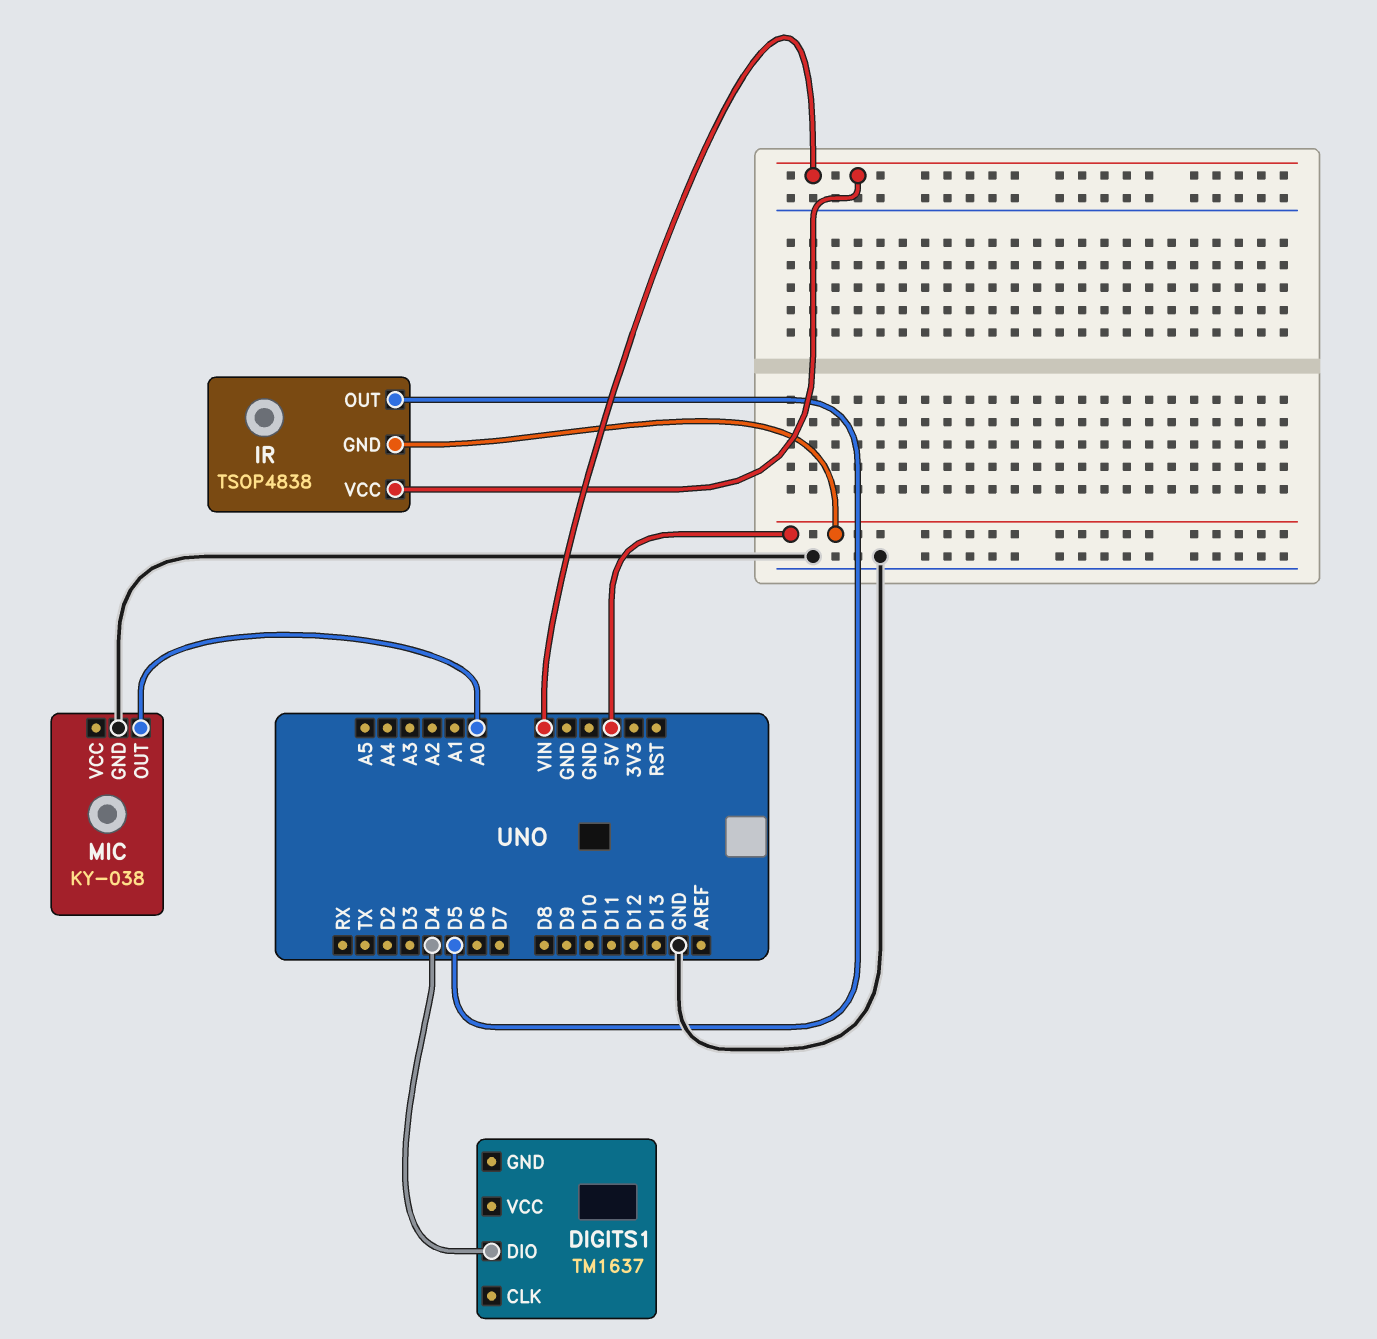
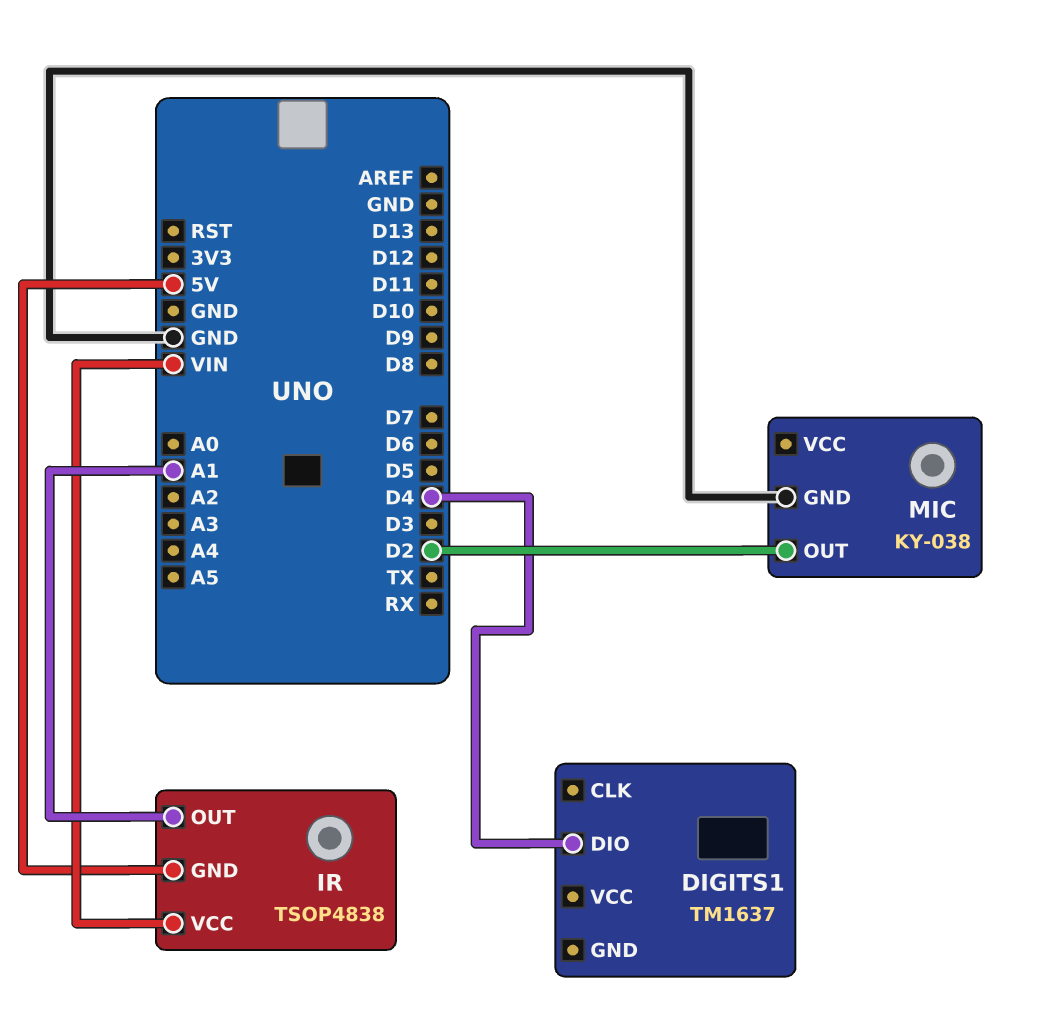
IR pin OUT: D5 -> A1
MIC pin OUT: A0 -> D2

